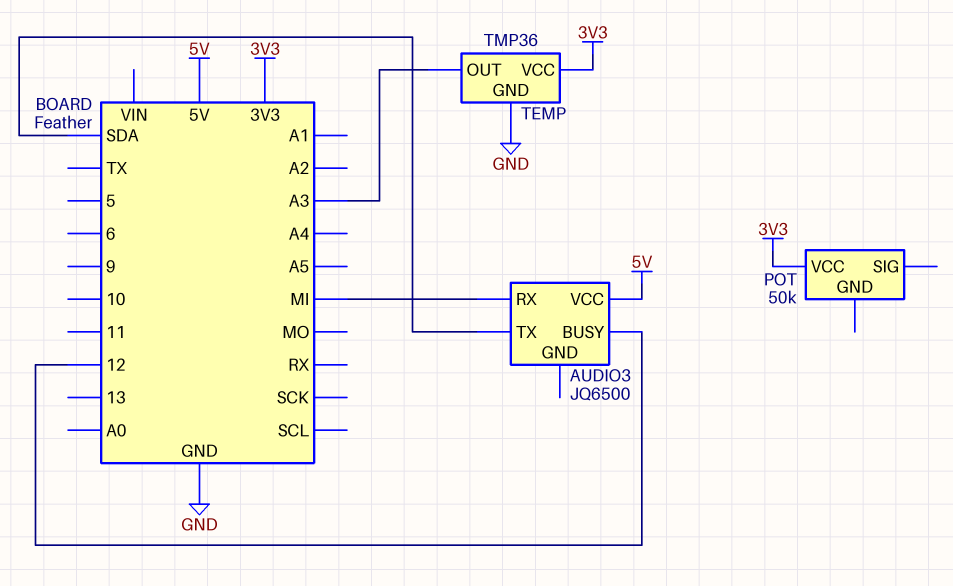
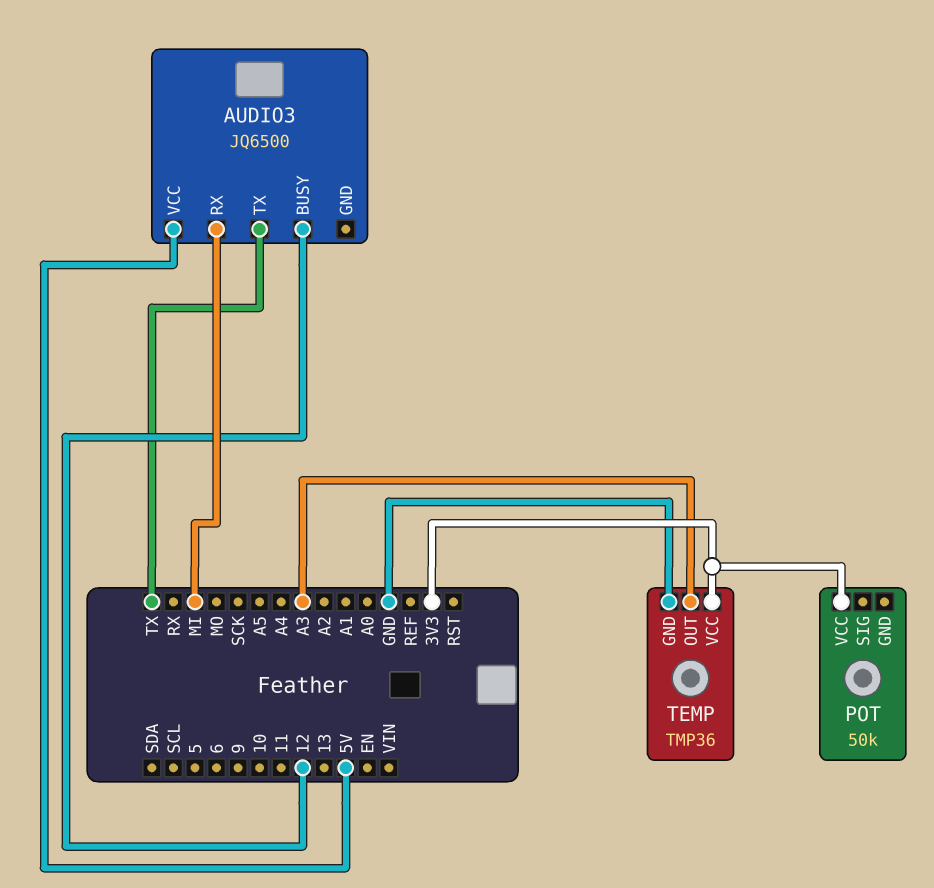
AUDIO3 pin TX: SDA -> TX

